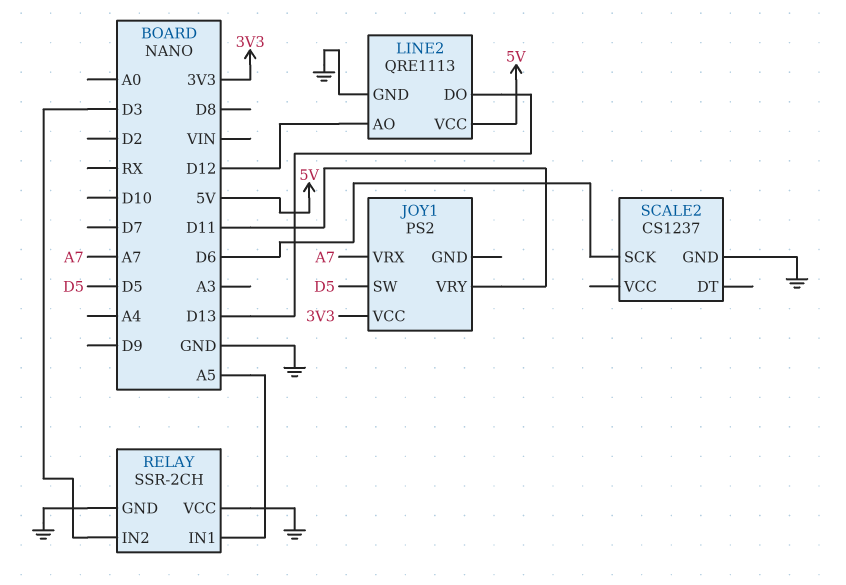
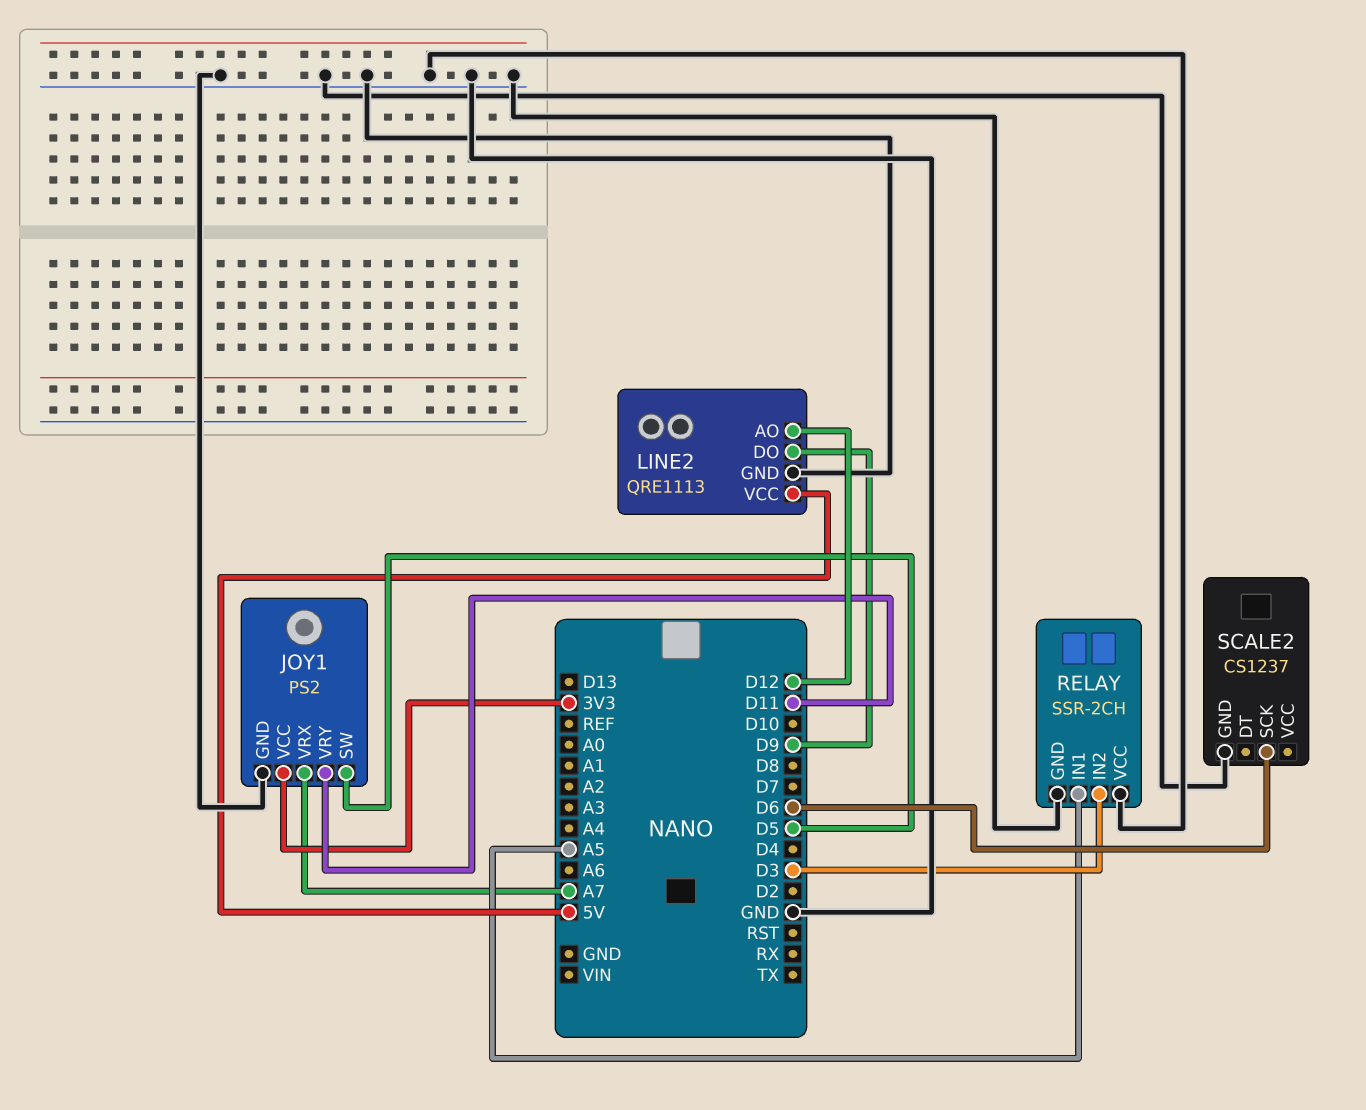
JOY1 pin GND: none -> GND
LINE2 pin DO: D13 -> D9

